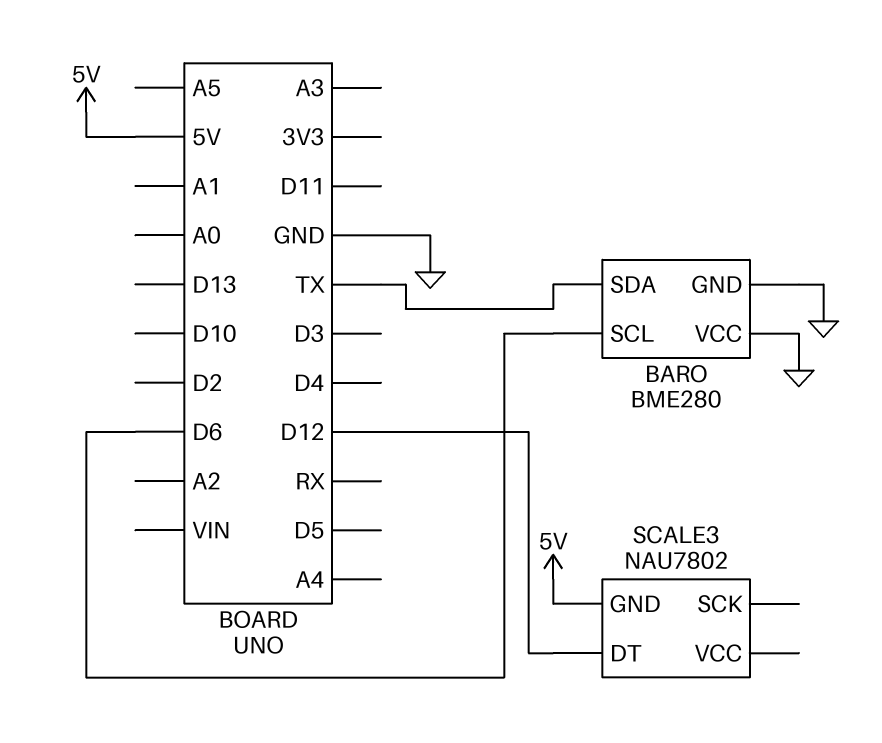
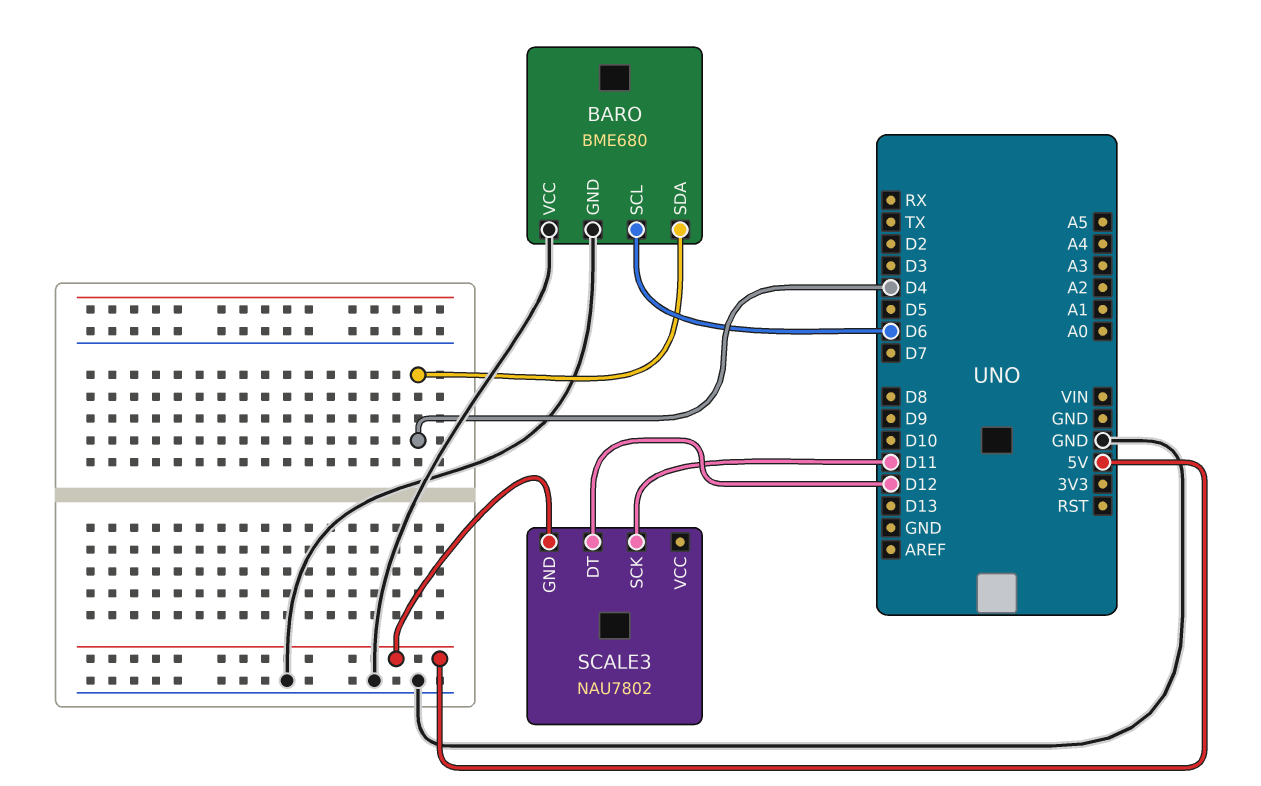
BARO: BME280 -> BME680
BARO pin SDA: TX -> D4
SCALE3 pin SCK: none -> D11

